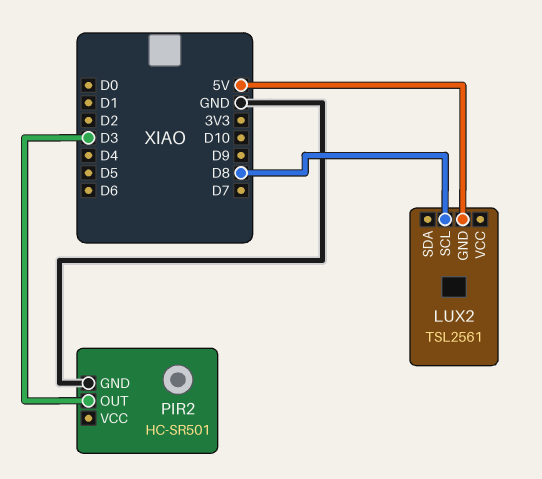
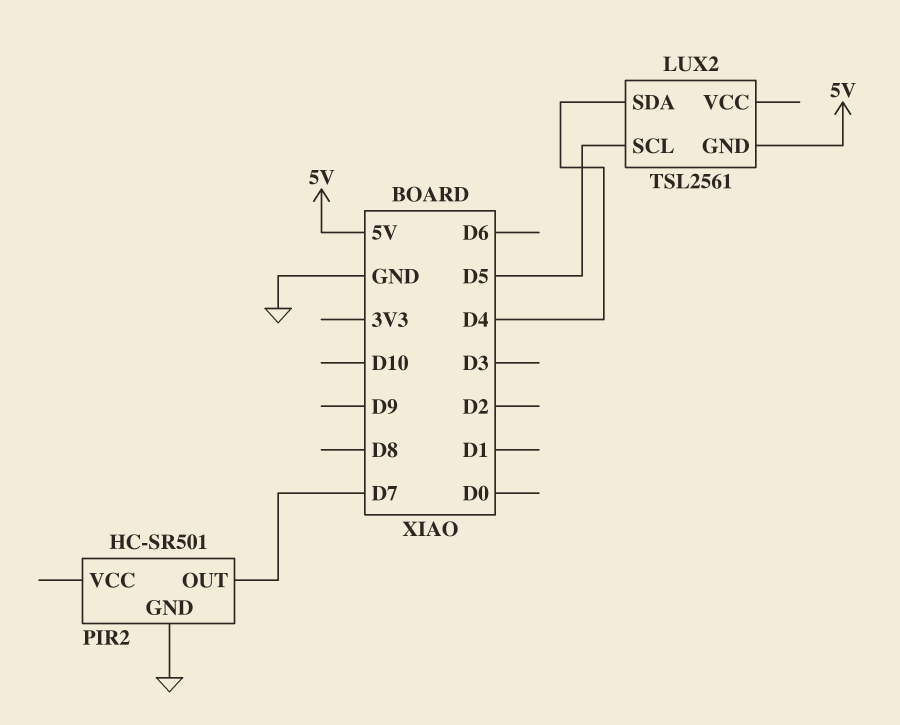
LUX2 pin SCL: D8 -> D5
LUX2 pin SDA: none -> D4
PIR2 pin OUT: D3 -> D7

